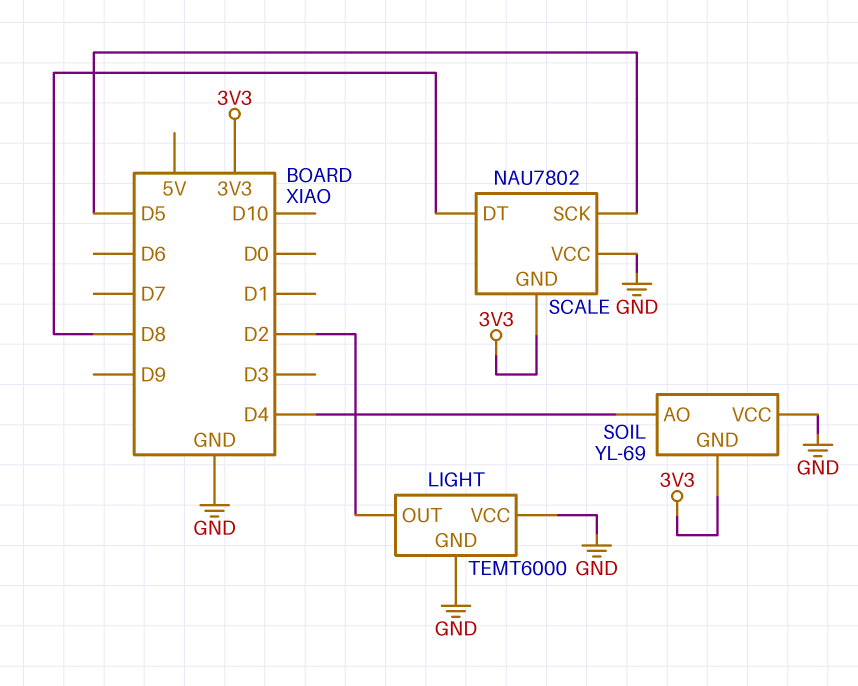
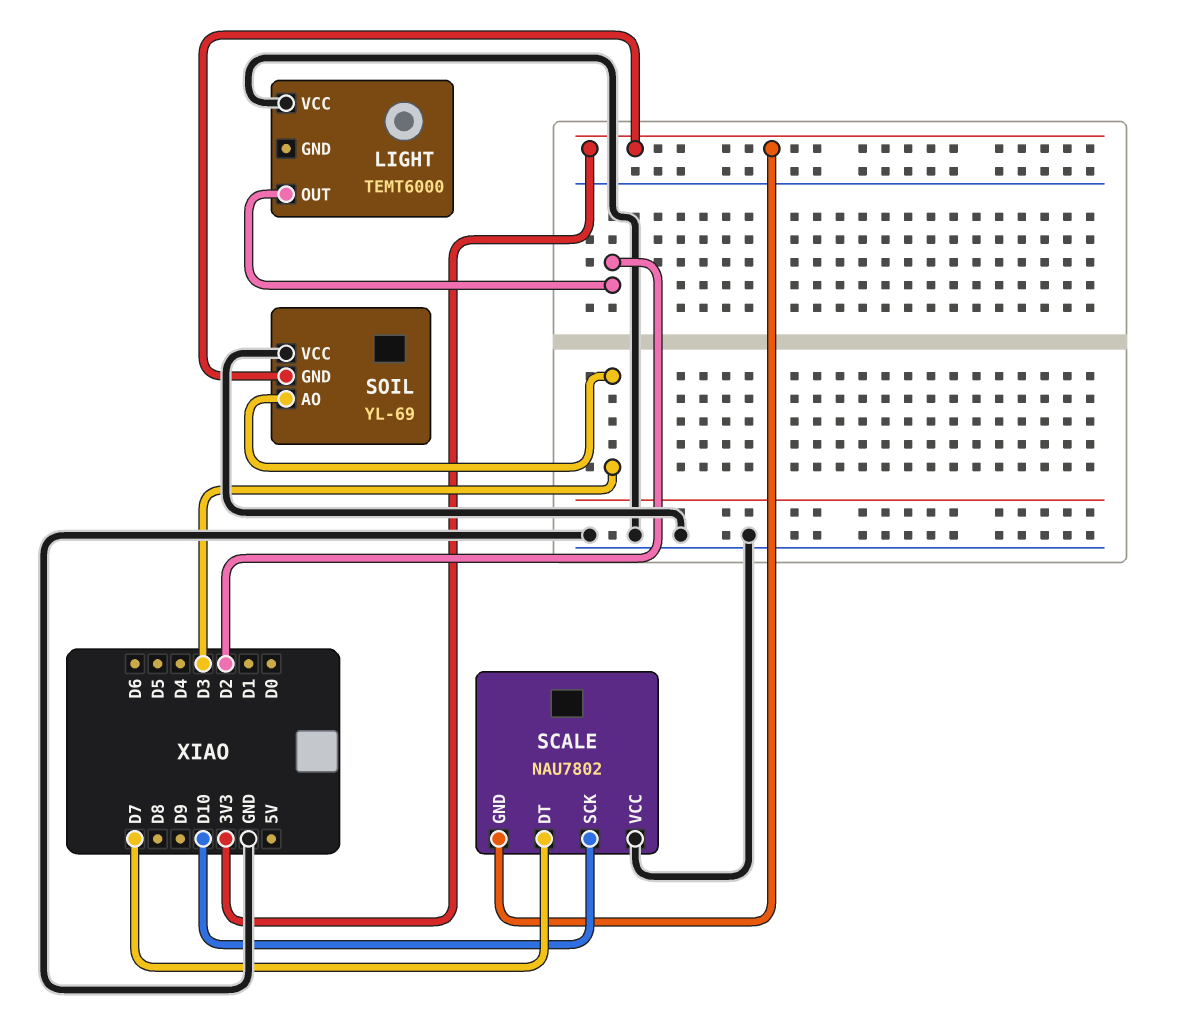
LIGHT pin GND: GND -> none
SCALE pin DT: D8 -> D7
SCALE pin SCK: D5 -> D10
SOIL pin AO: D4 -> D3

